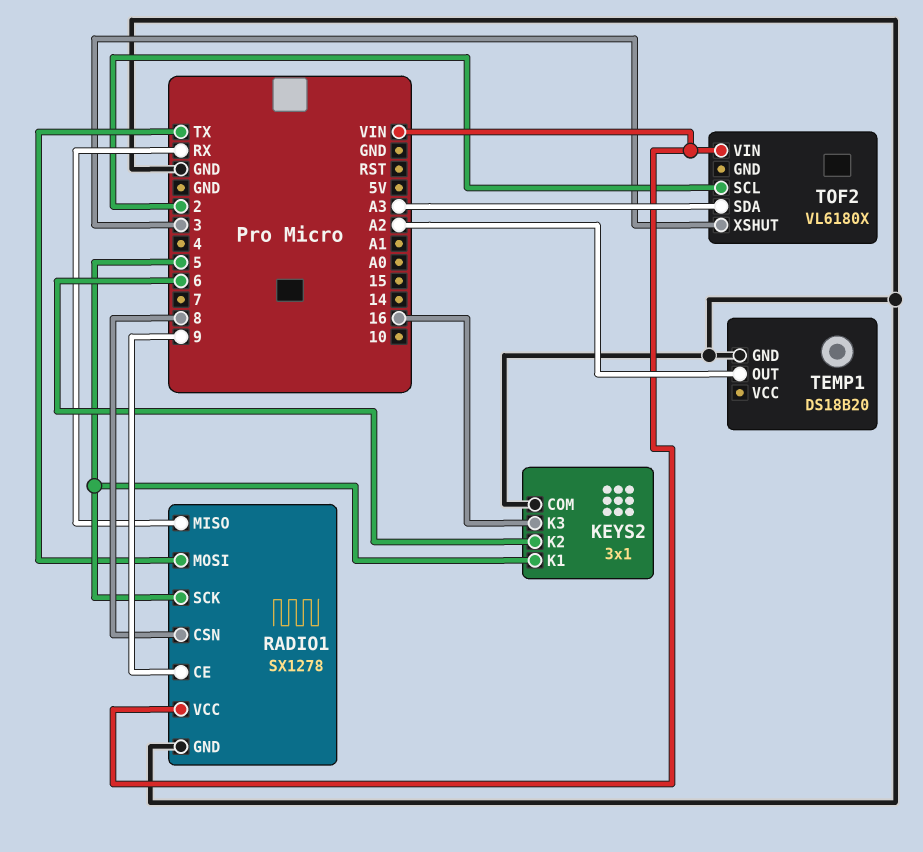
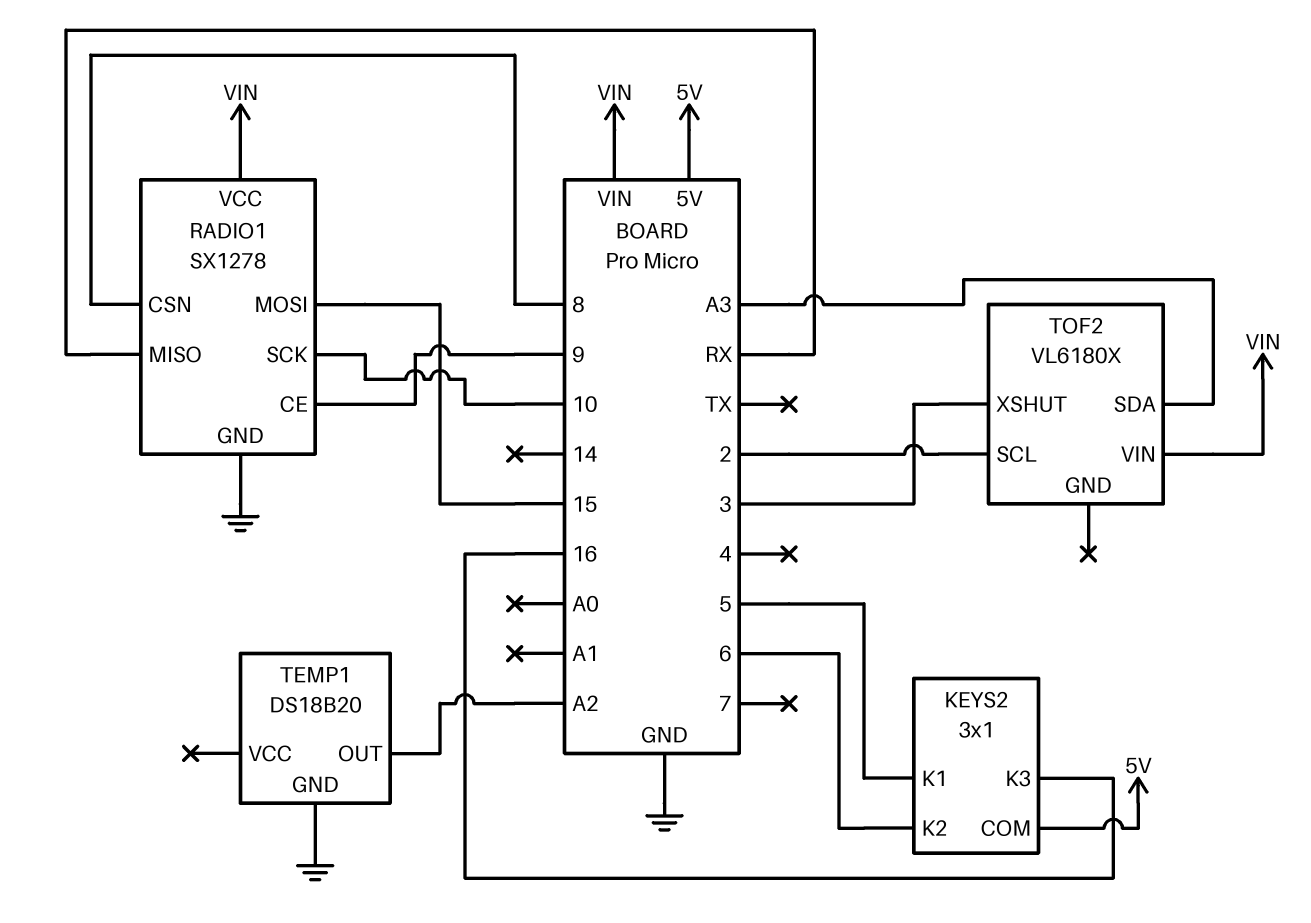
KEYS2 pin COM: GND -> 5V
RADIO1 pin MOSI: TX -> 15
RADIO1 pin SCK: 5 -> 10

